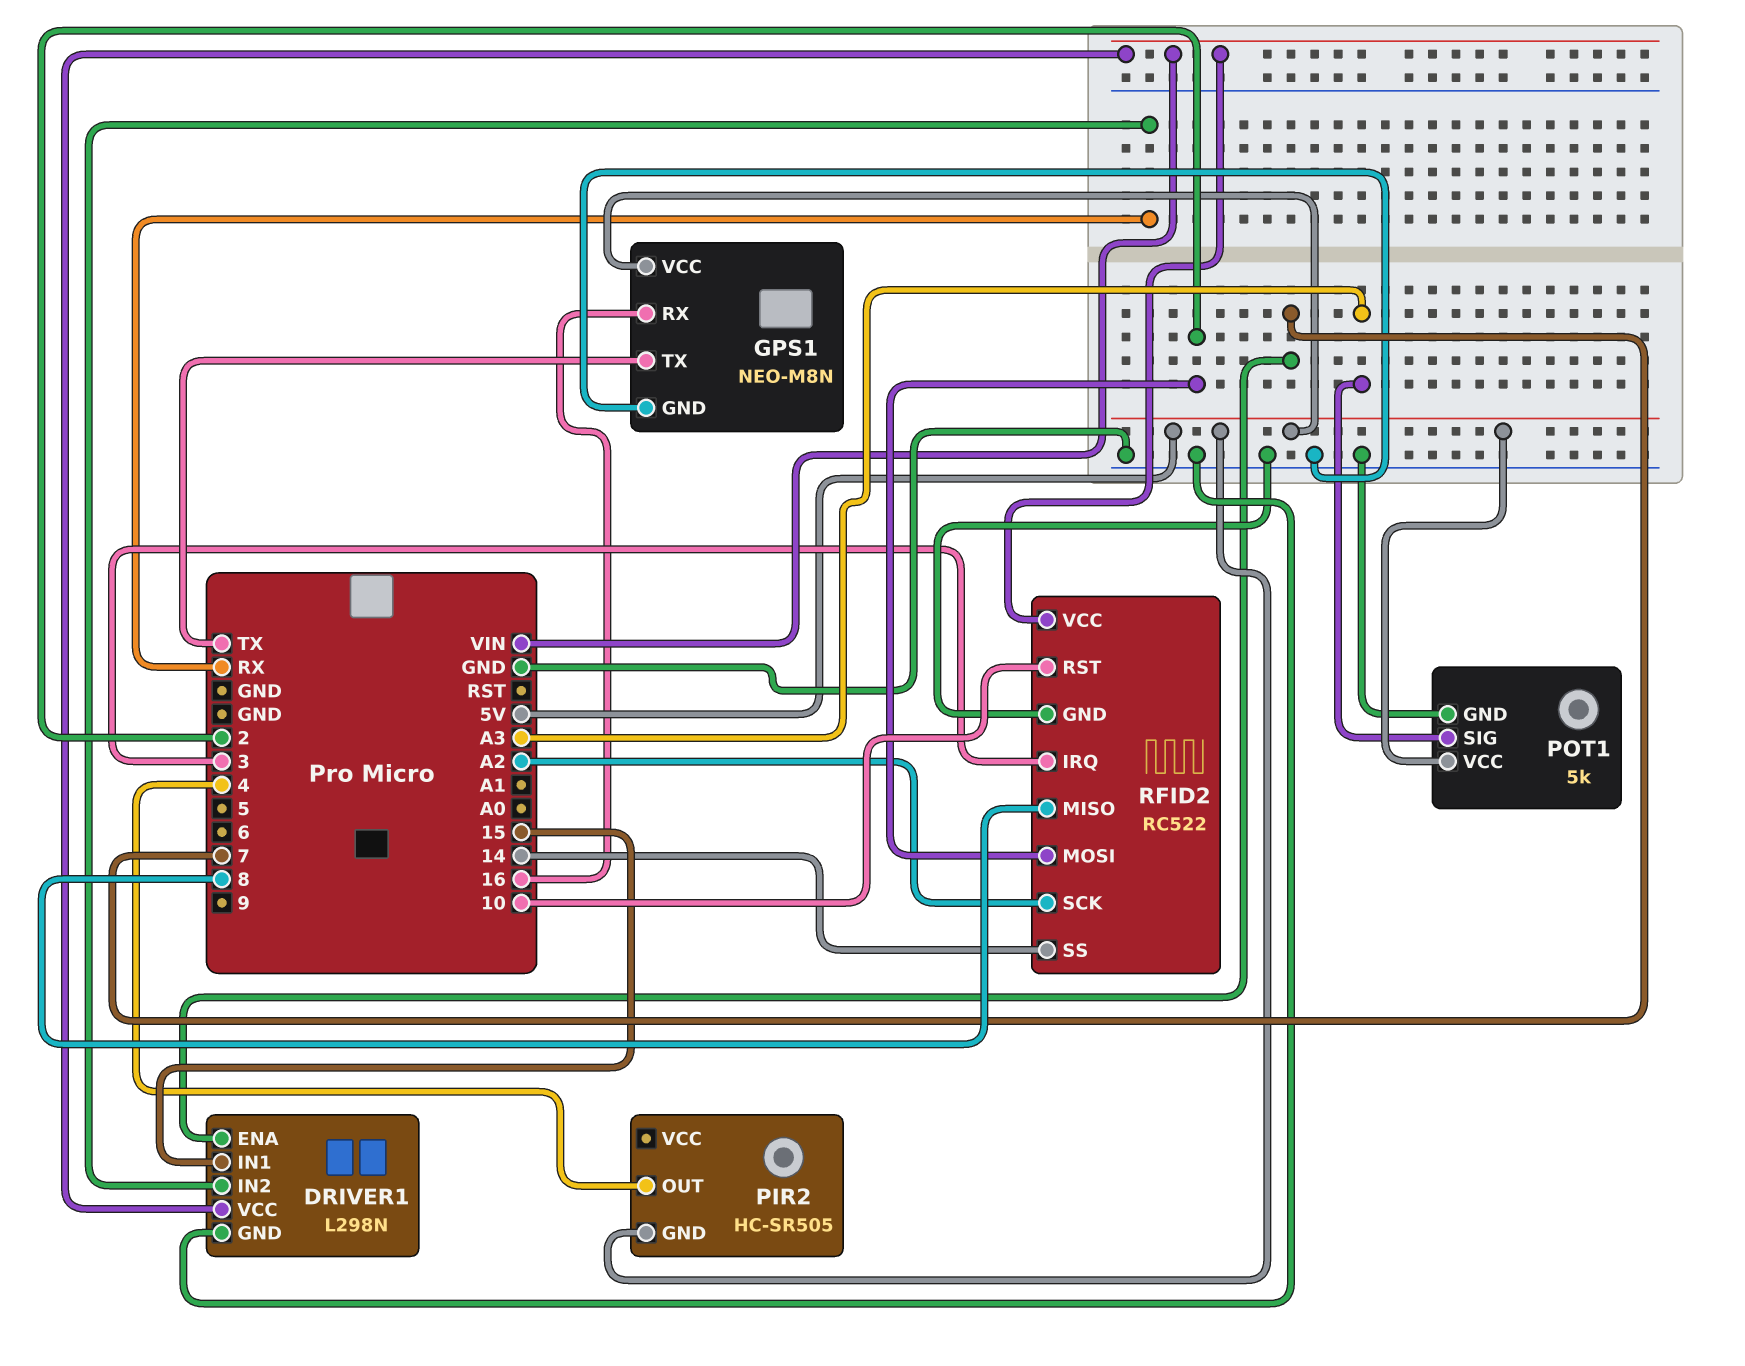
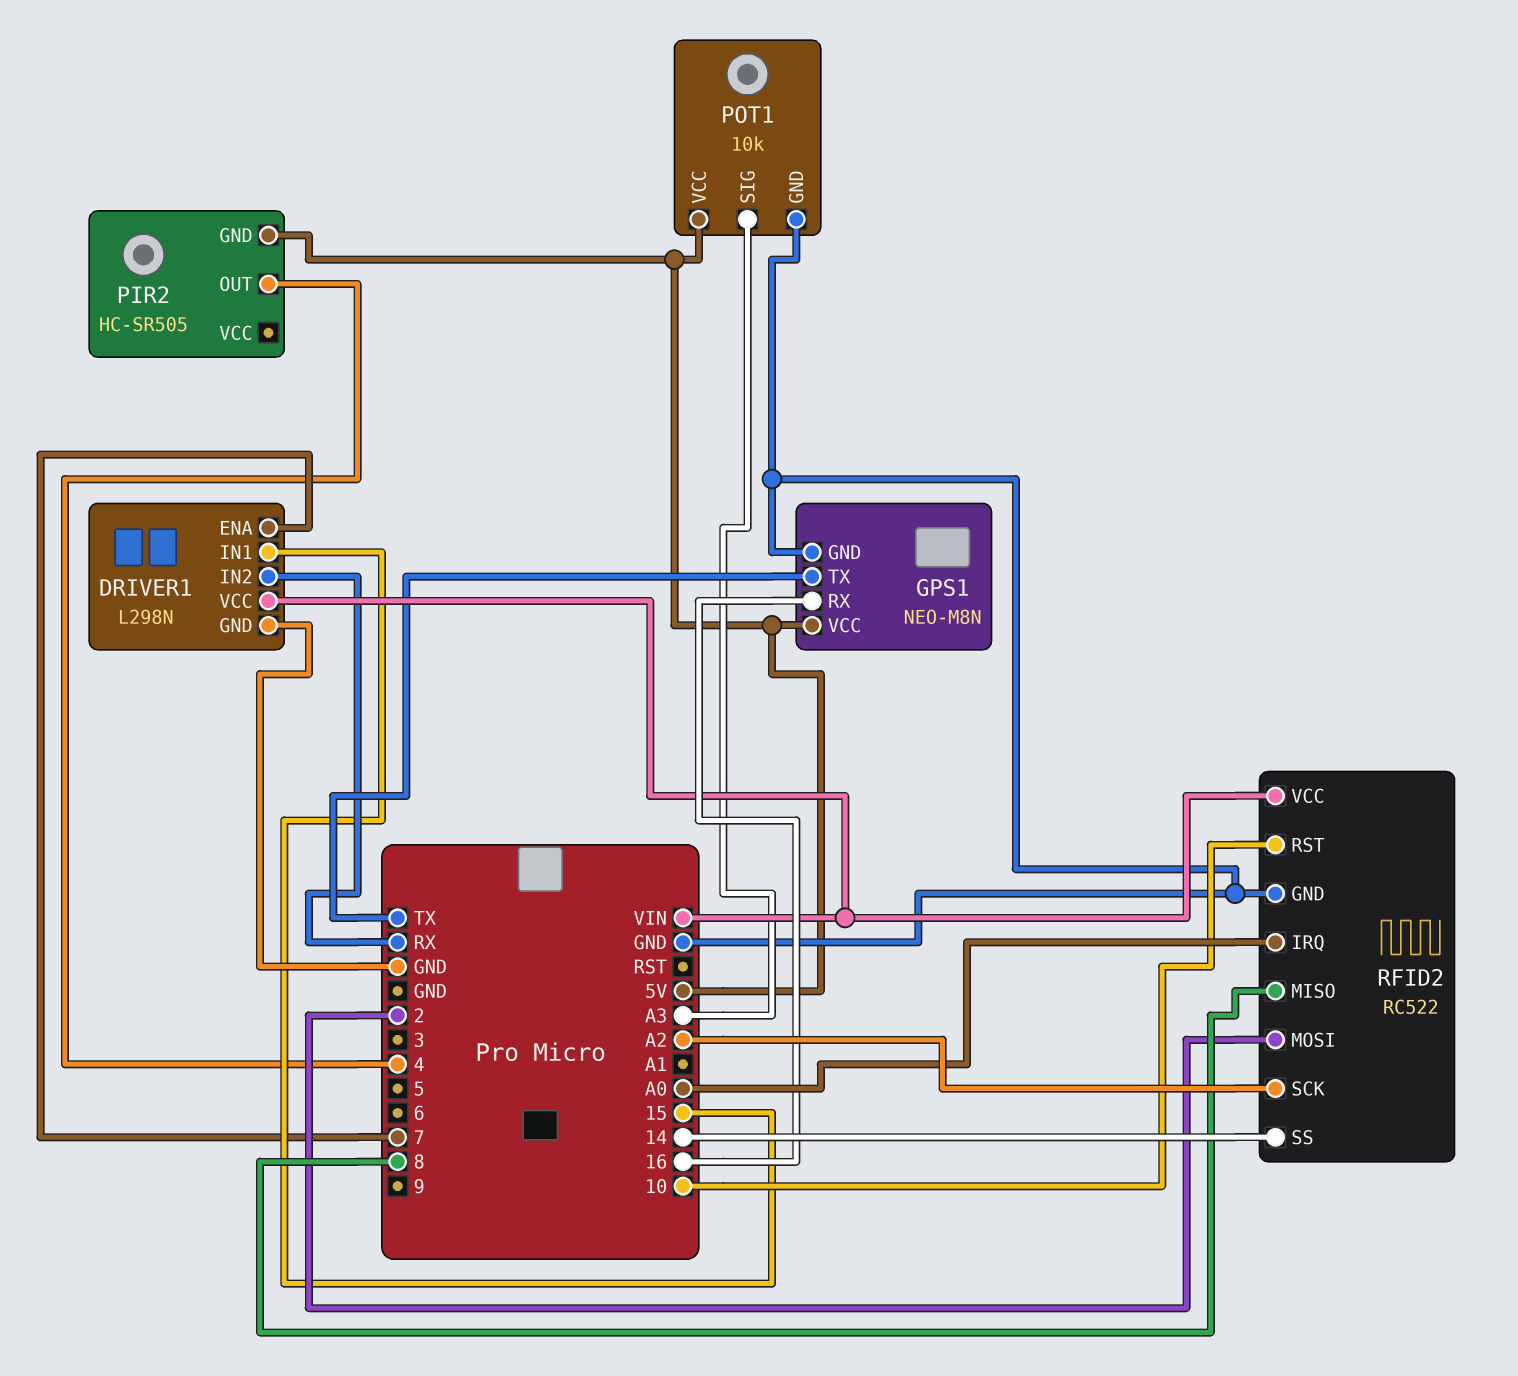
POT1: 5k -> 10k
RFID2 pin IRQ: 3 -> A0

